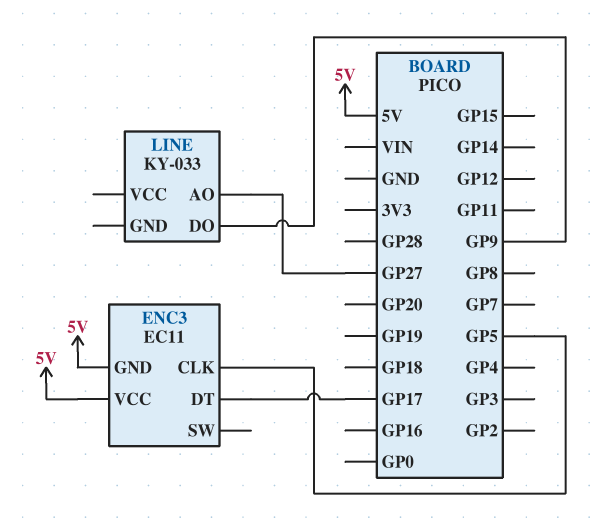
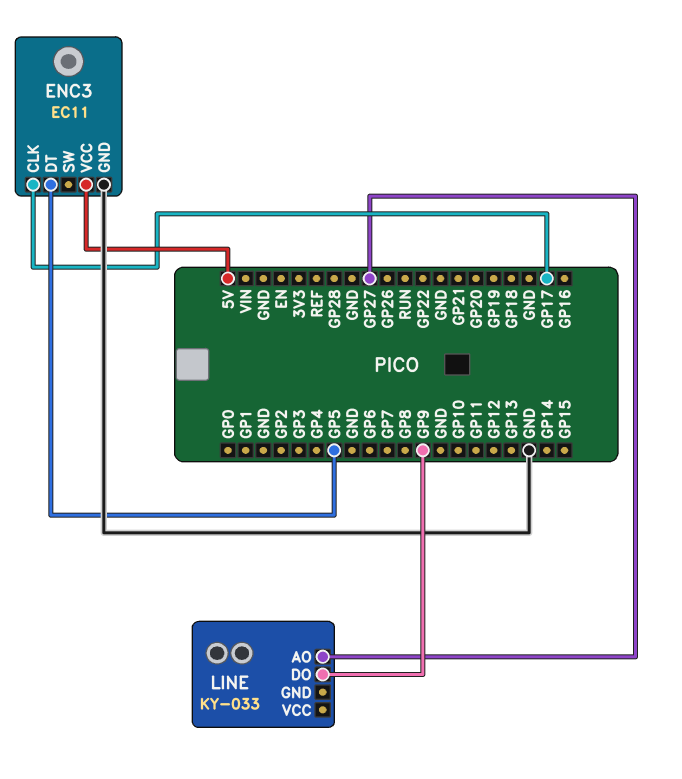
ENC3 pin CLK: GP5 -> GP17
ENC3 pin DT: GP17 -> GP5
ENC3 pin GND: 5V -> GND

